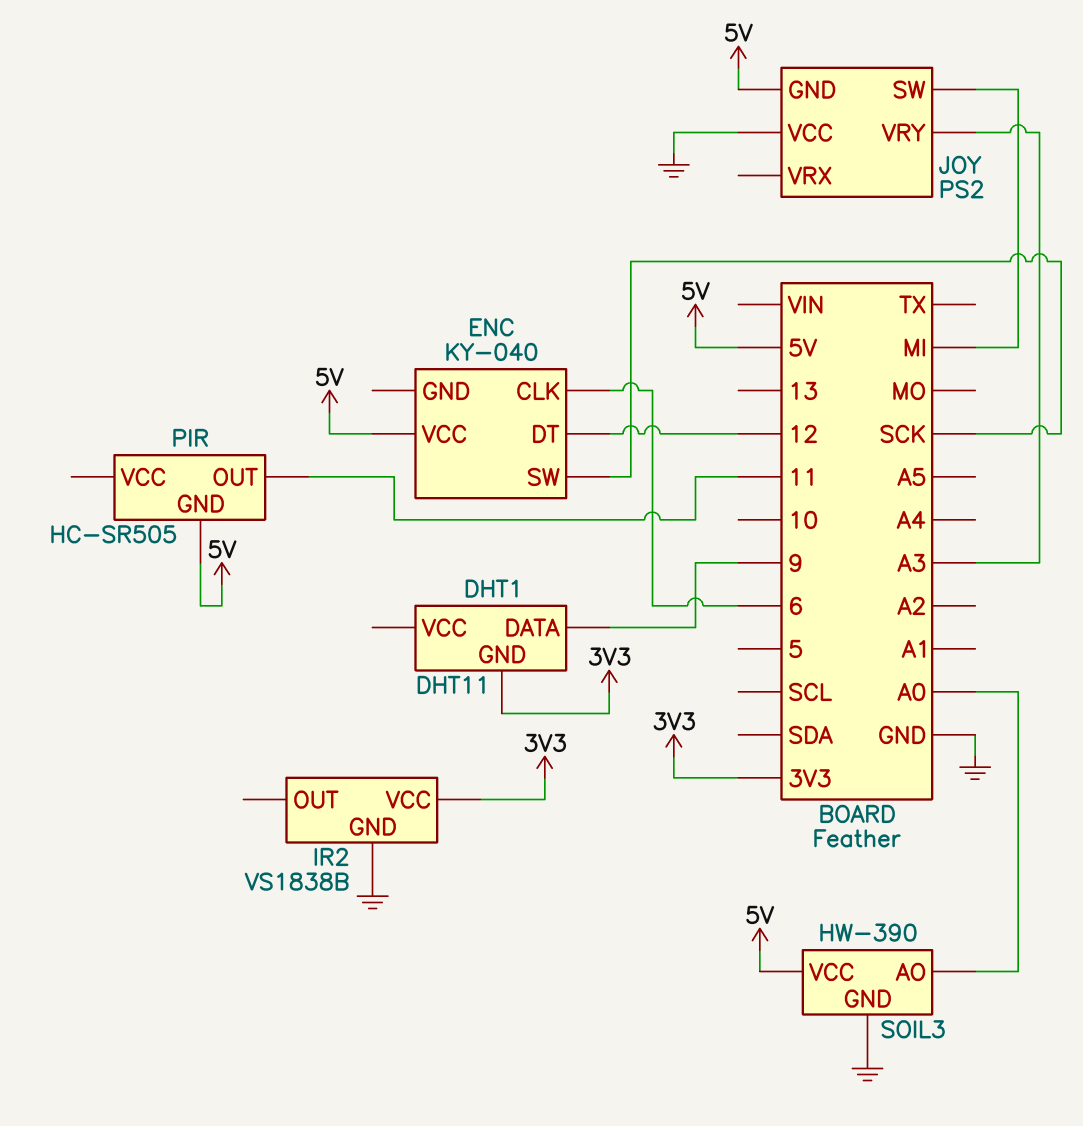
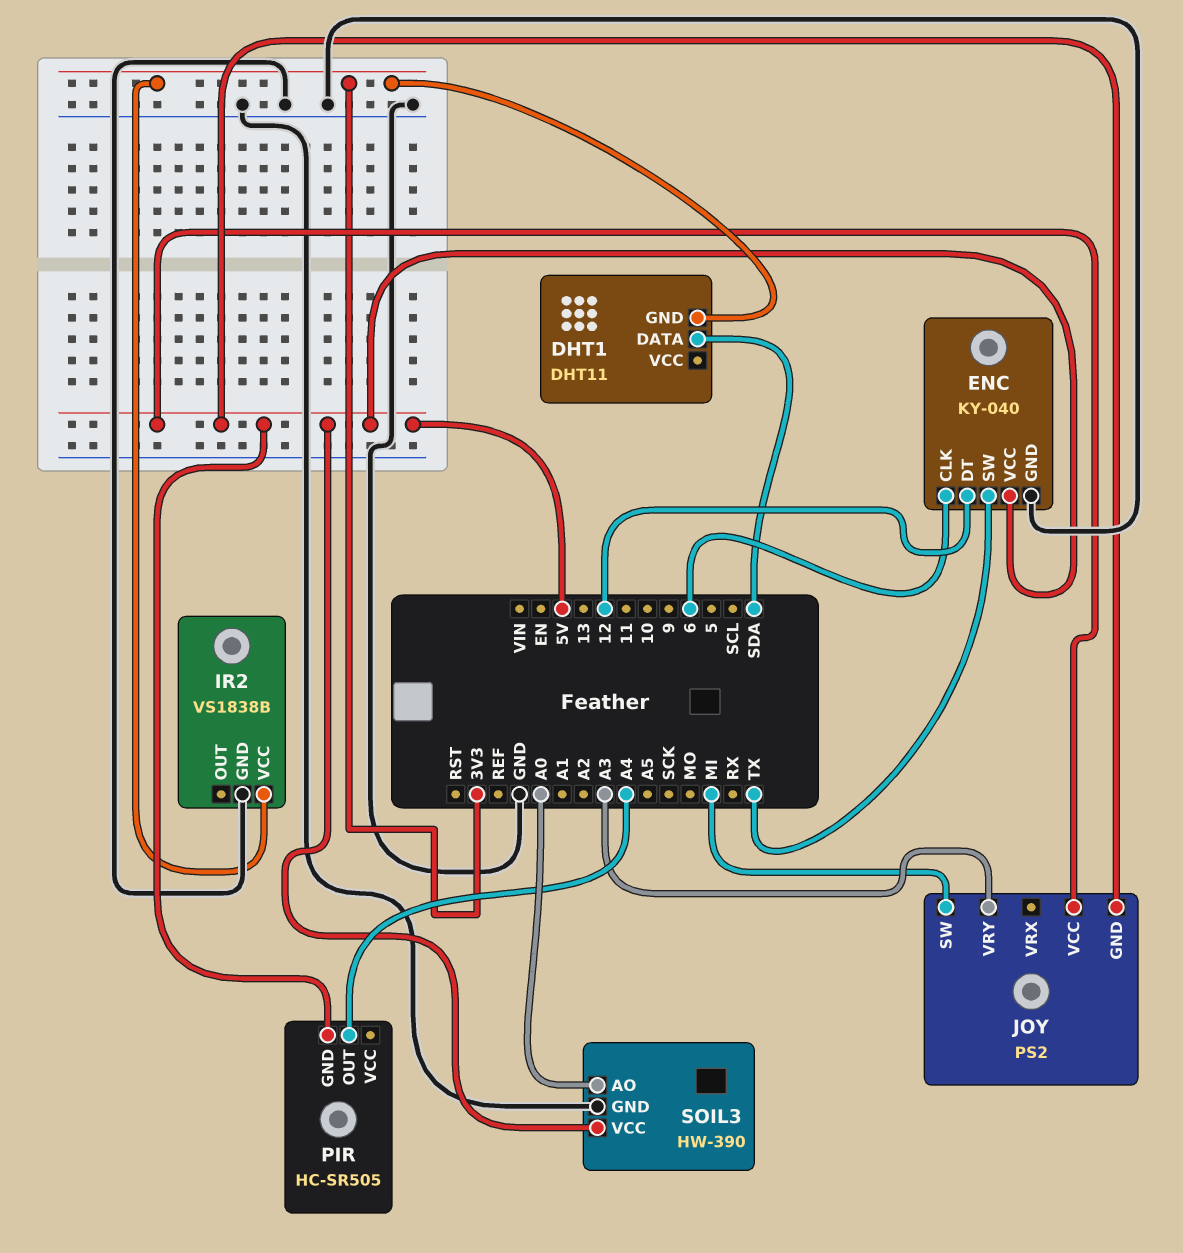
DHT1 pin DATA: 9 -> SDA
ENC pin GND: none -> GND
ENC pin SW: SCK -> TX
JOY pin VCC: GND -> 5V
PIR pin OUT: 11 -> A4

